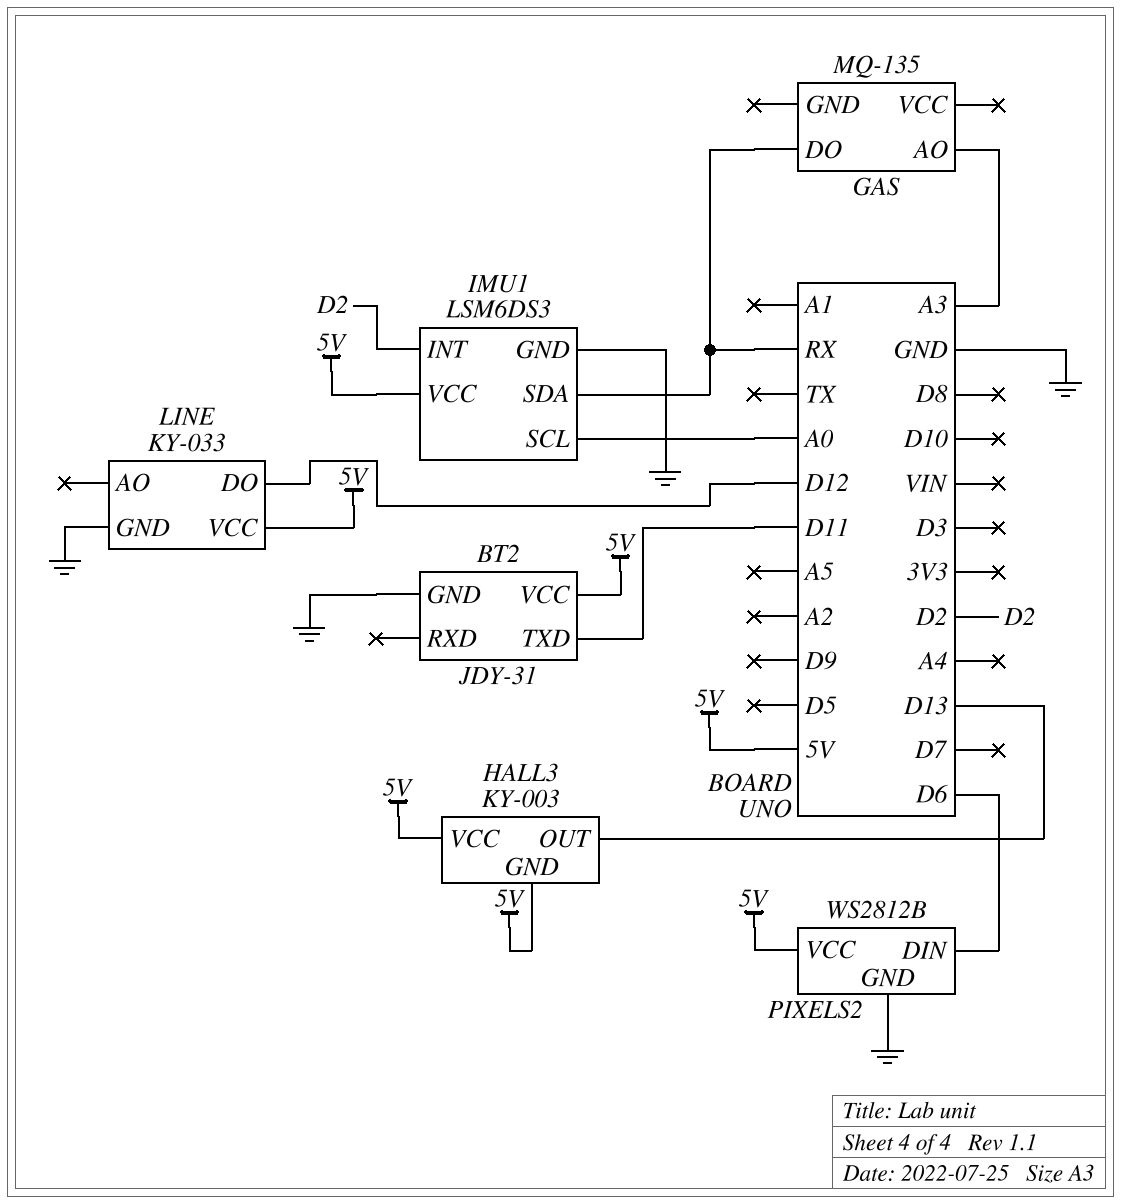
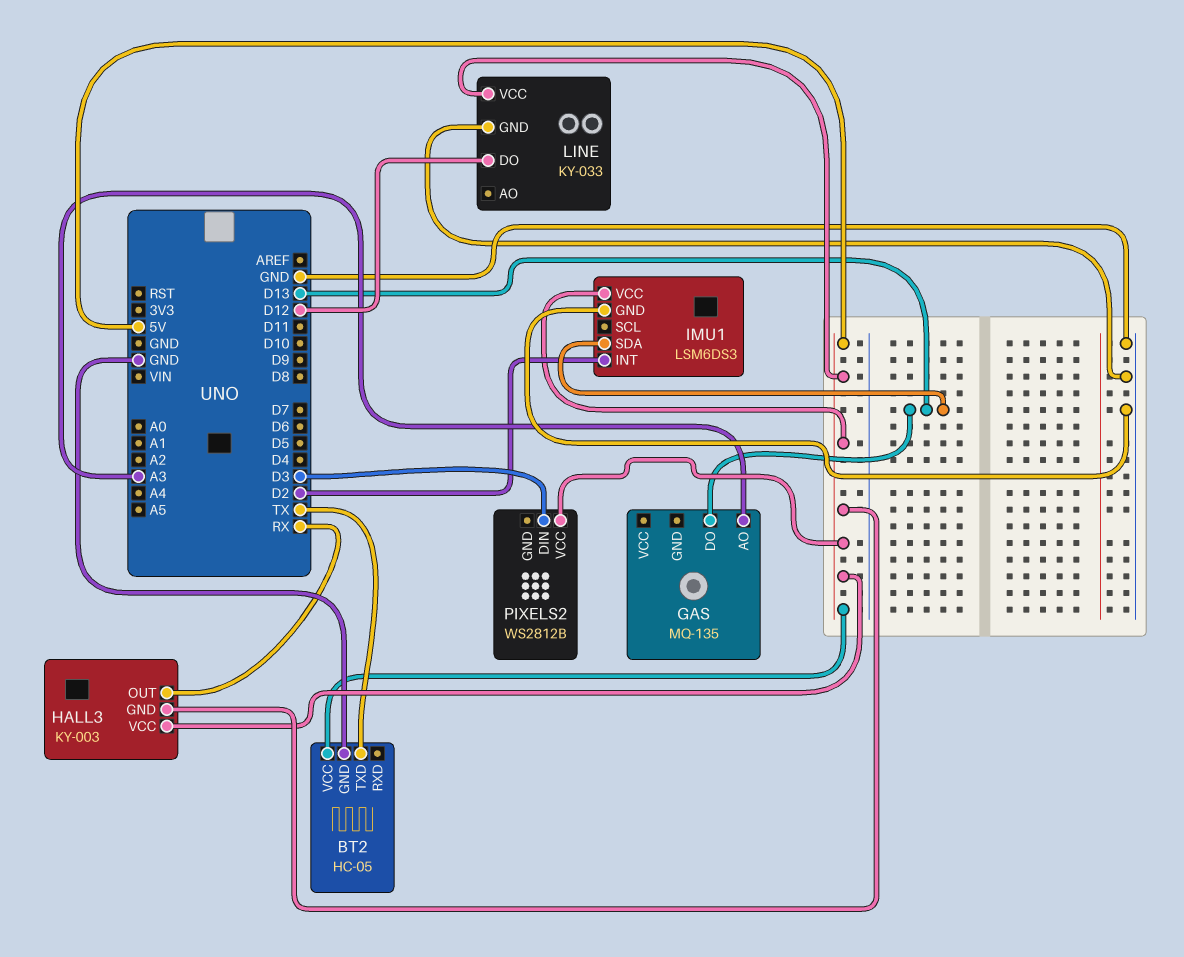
BT2: JDY-31 -> HC-05
BT2 pin TXD: D11 -> TX
GAS pin DO: RX -> D13
HALL3 pin OUT: D13 -> RX
IMU1 pin SCL: A0 -> none
IMU1 pin SDA: RX -> D13
PIXELS2 pin DIN: D6 -> D3
PIXELS2 pin GND: GND -> none

